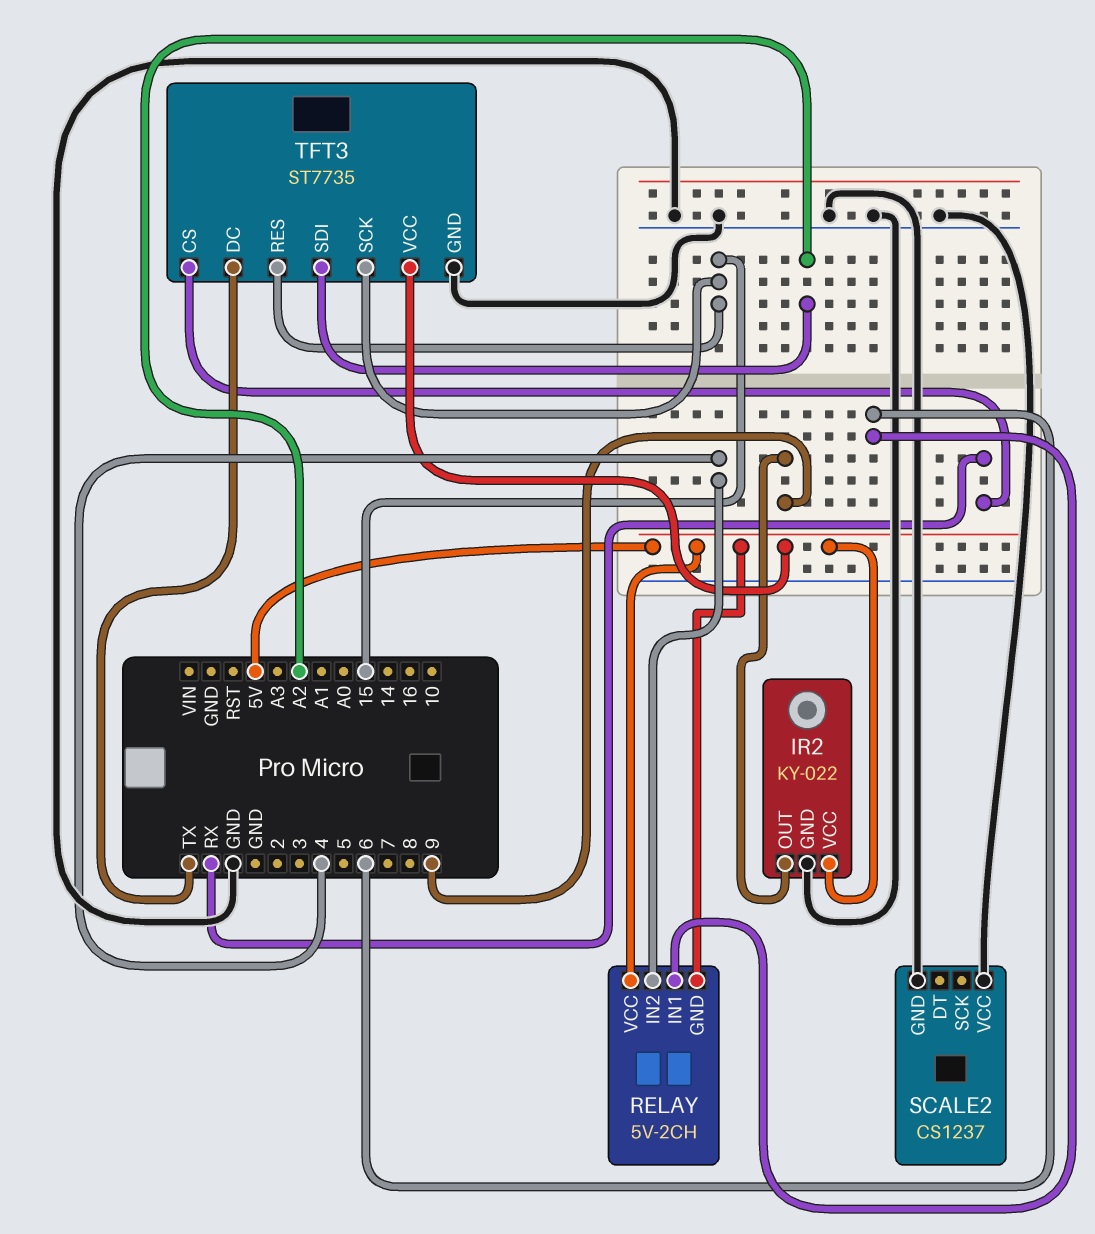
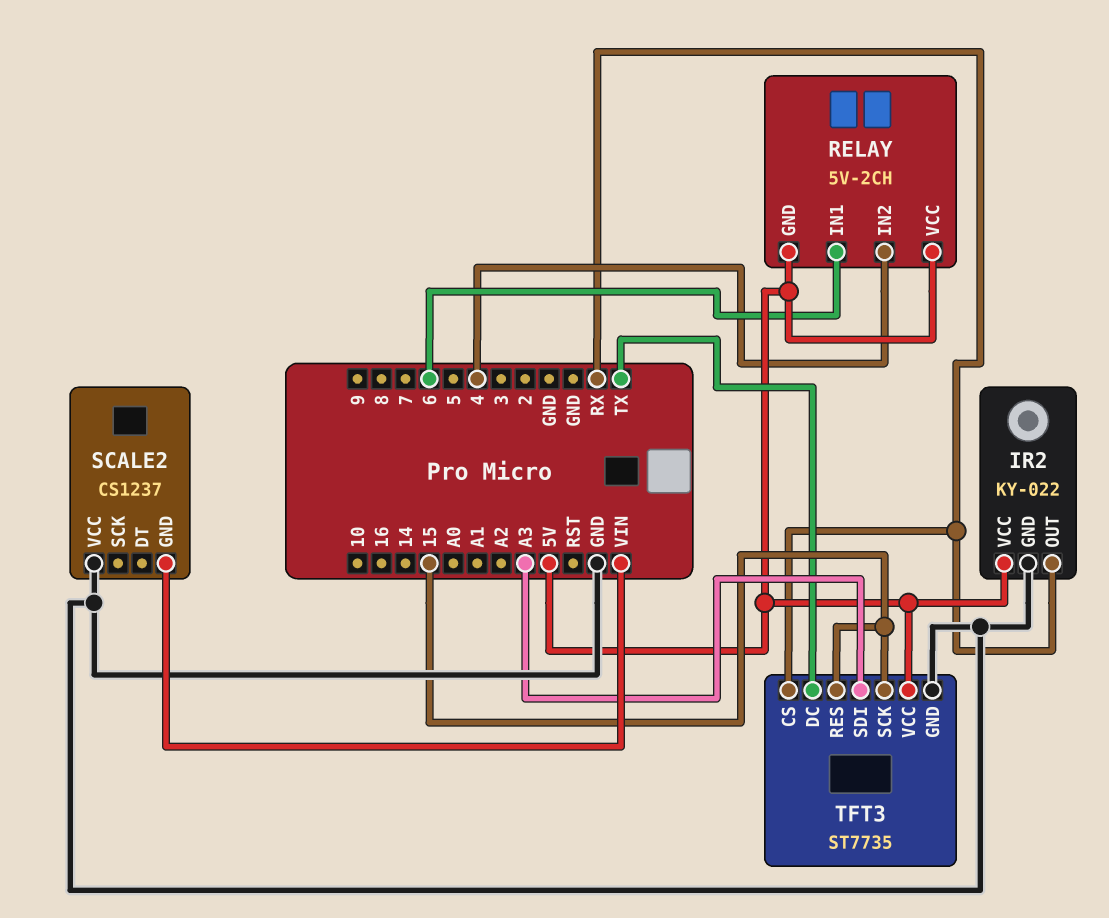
IR2 pin OUT: 9 -> RX
SCALE2 pin GND: GND -> VIN
TFT3 pin SDI: A2 -> A3

